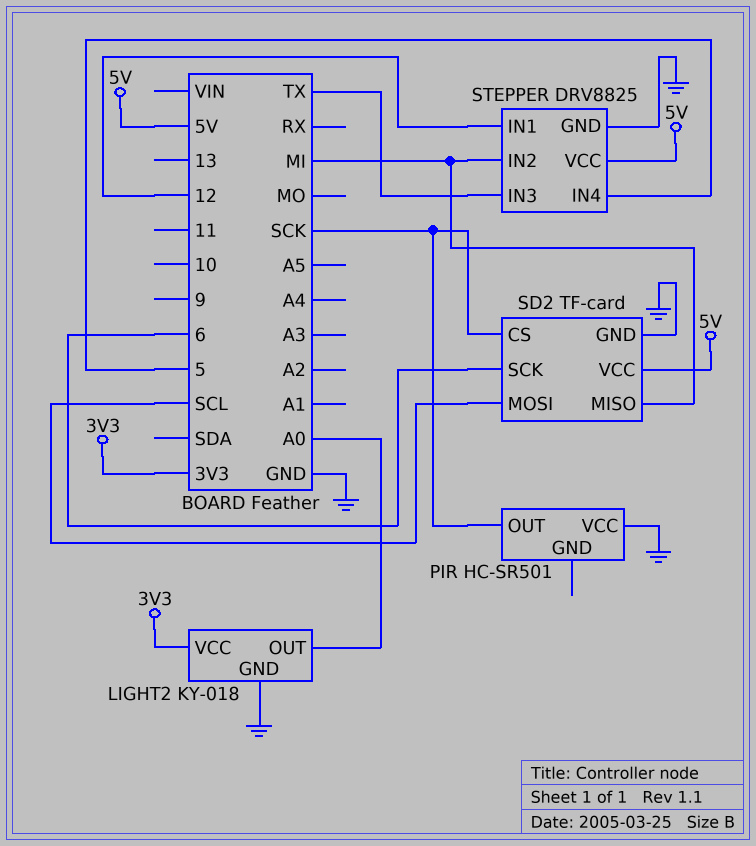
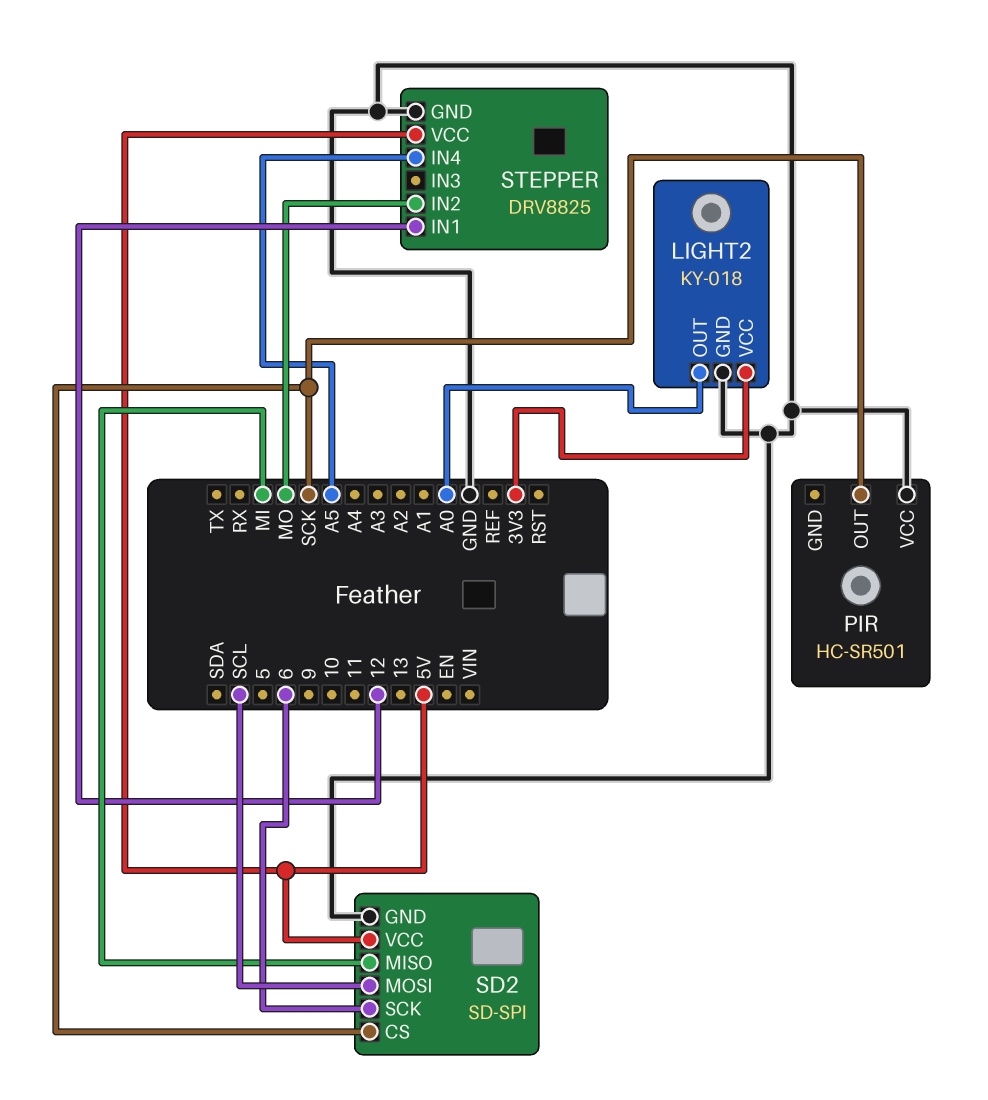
SD2: TF-card -> SD-SPI
STEPPER pin IN2: MI -> MO
STEPPER pin IN3: TX -> none
STEPPER pin IN4: 5 -> A5

